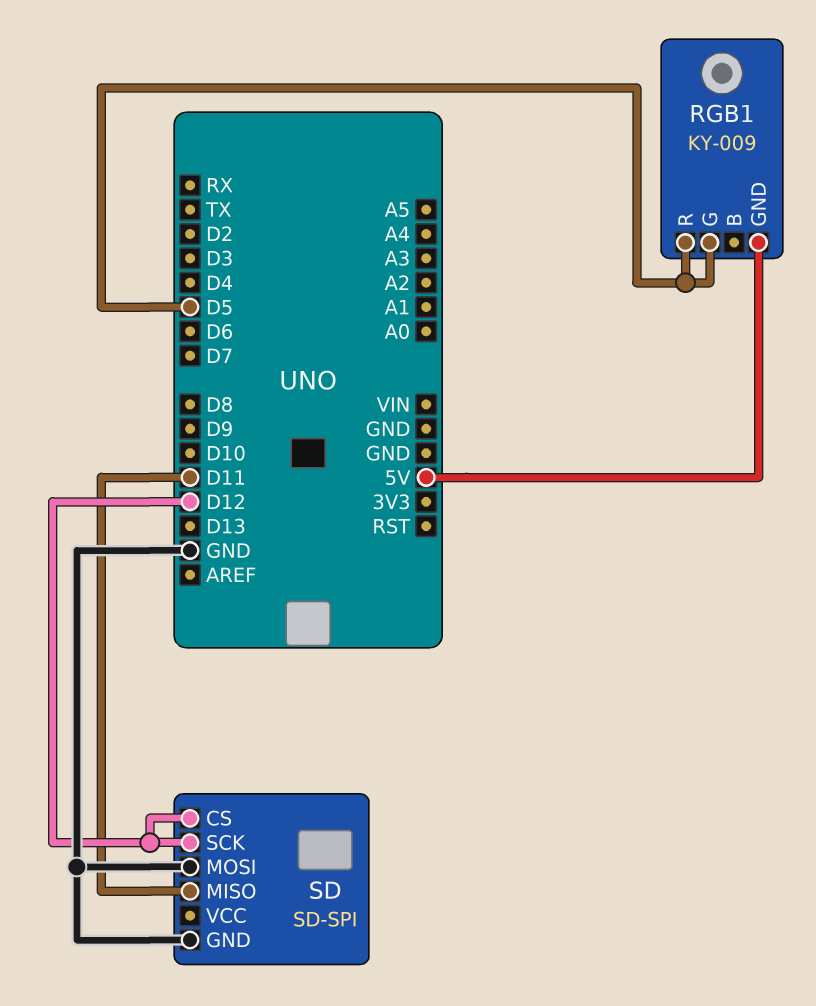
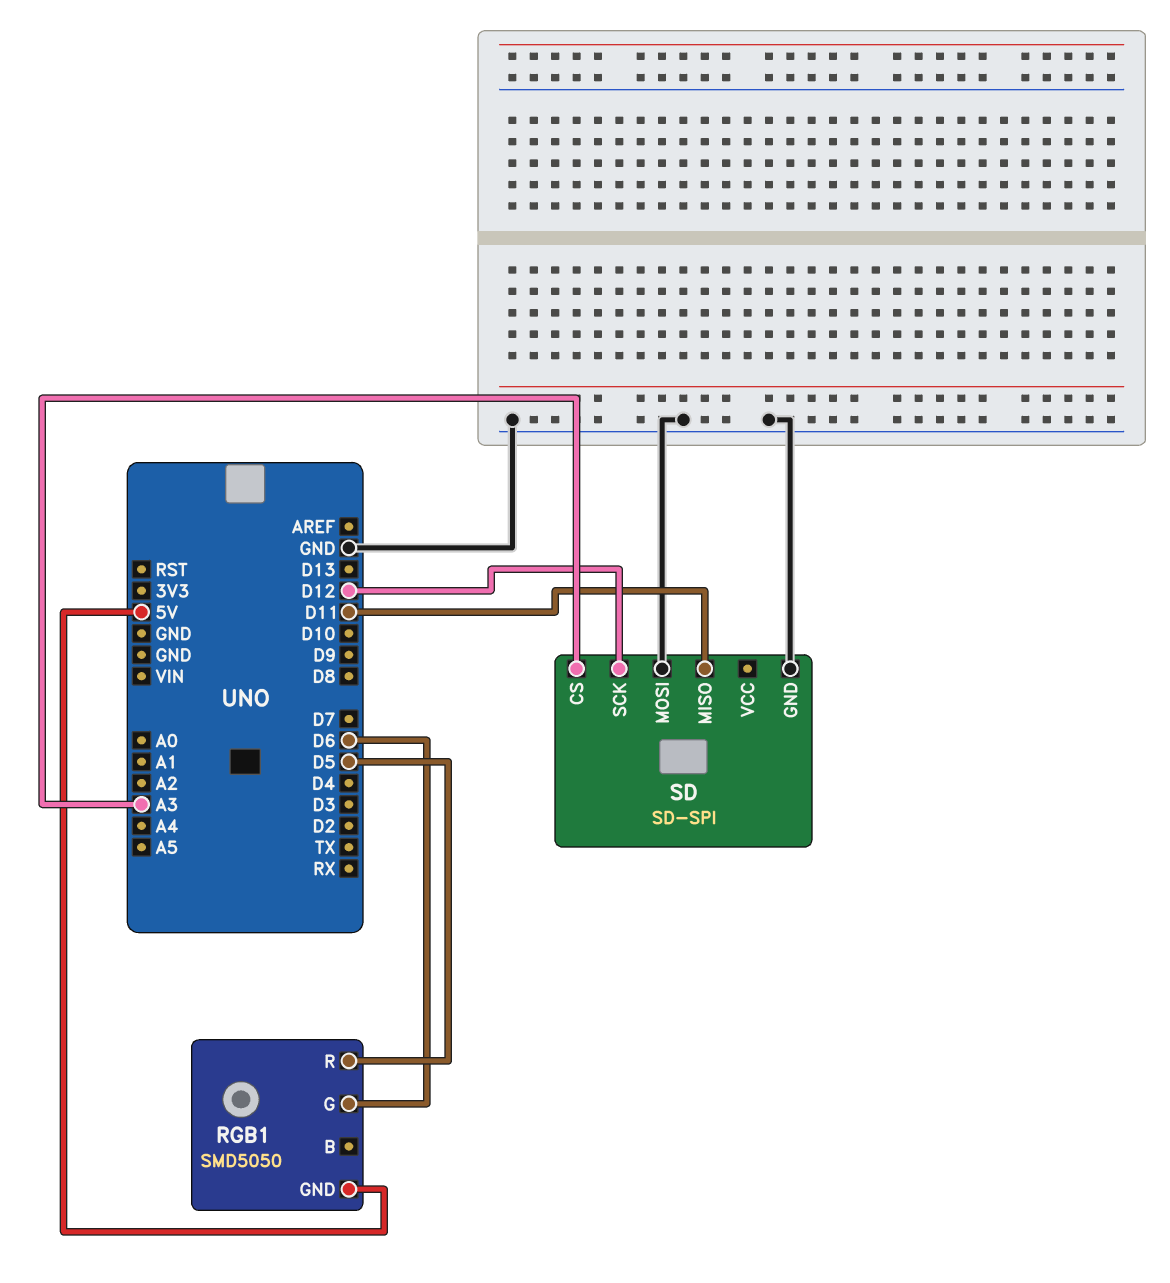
RGB1: KY-009 -> SMD5050
RGB1 pin G: D5 -> D6
SD pin CS: D12 -> A3

